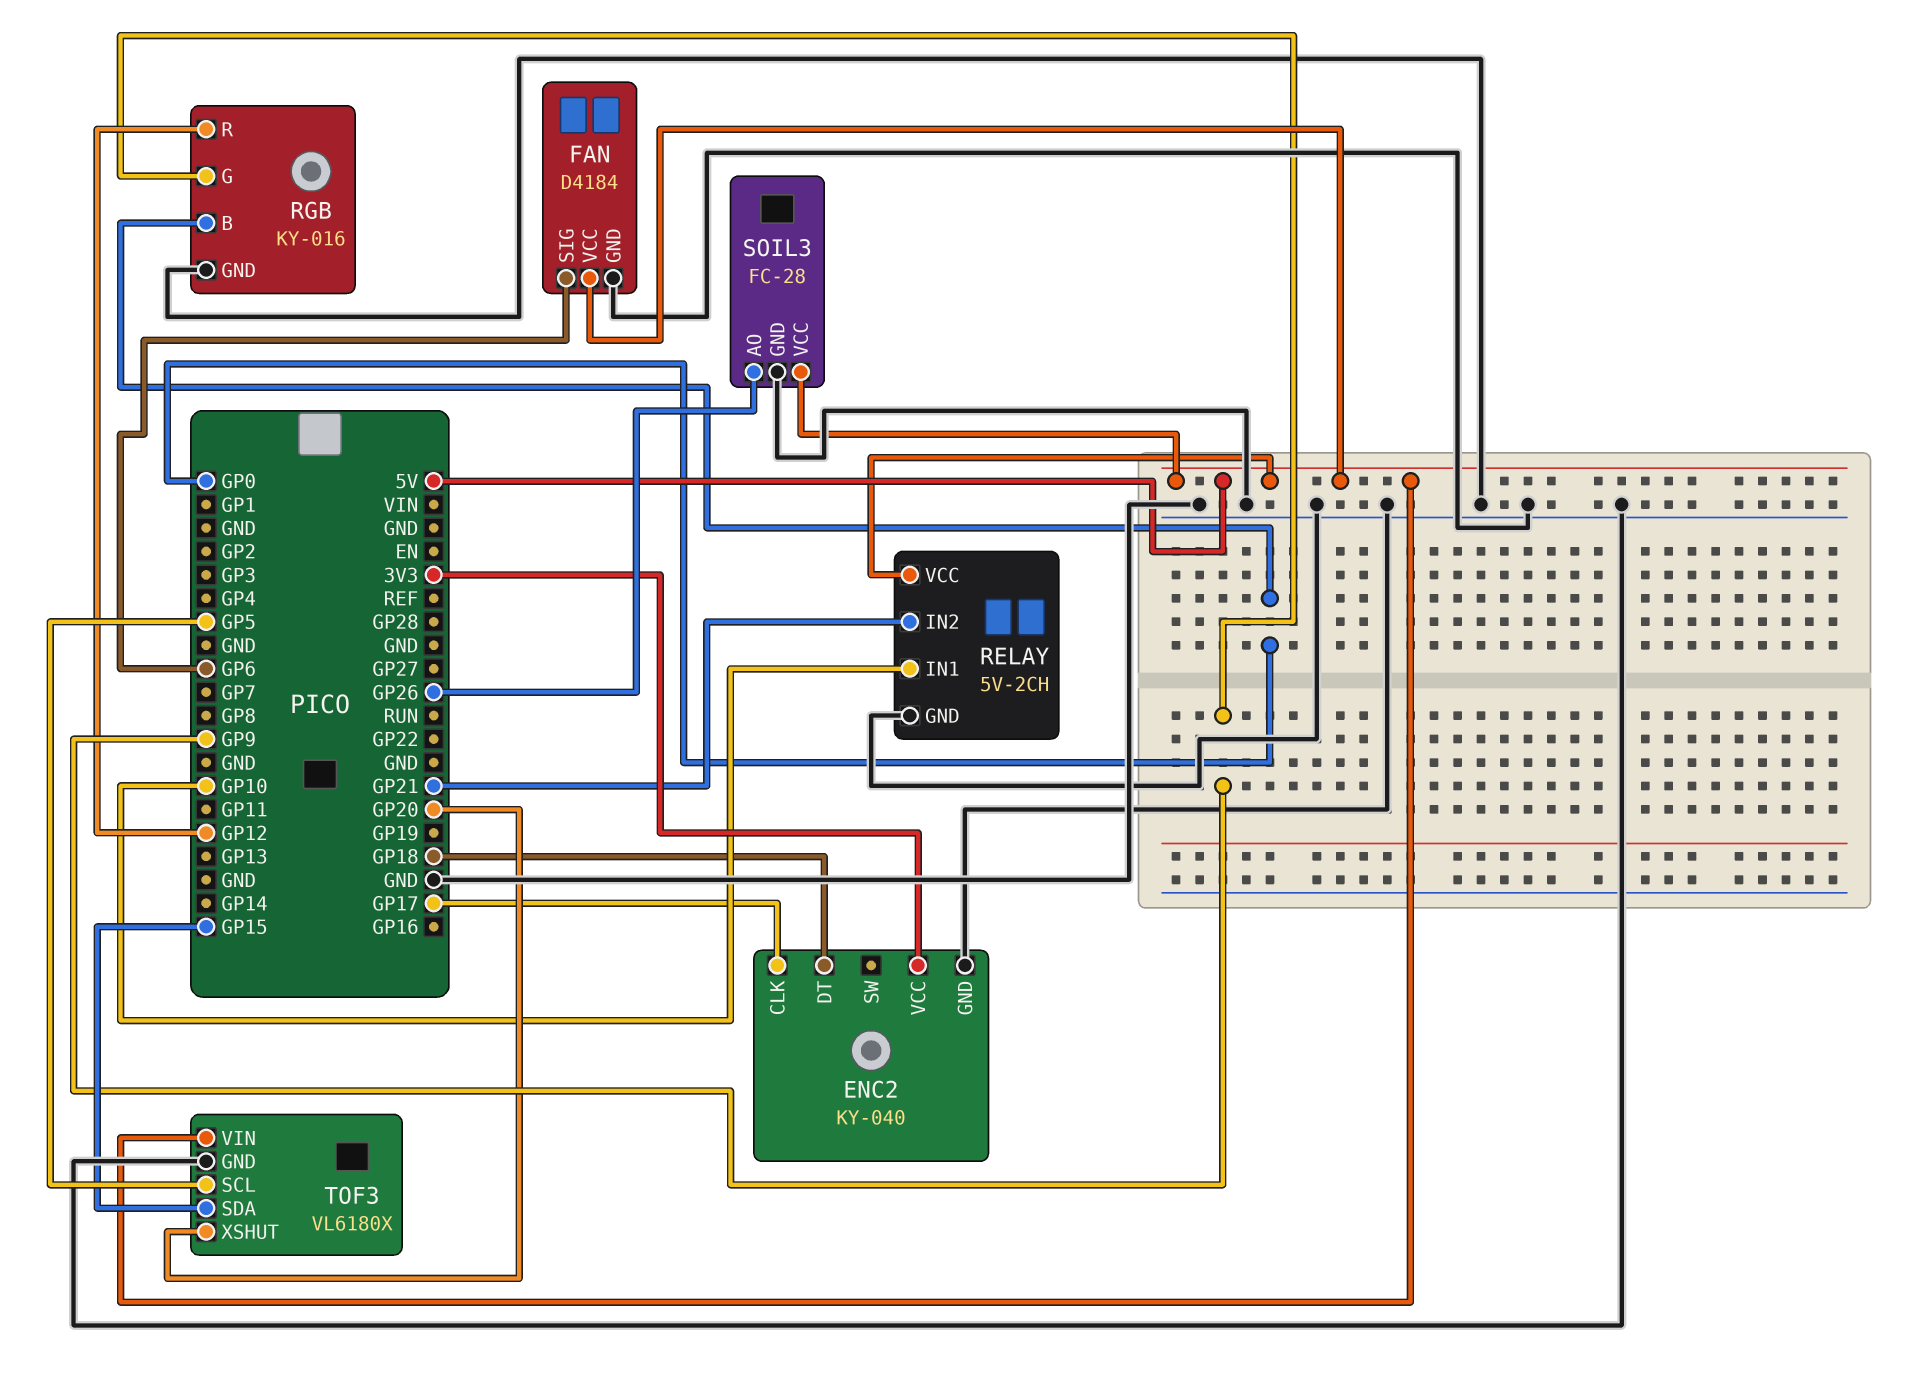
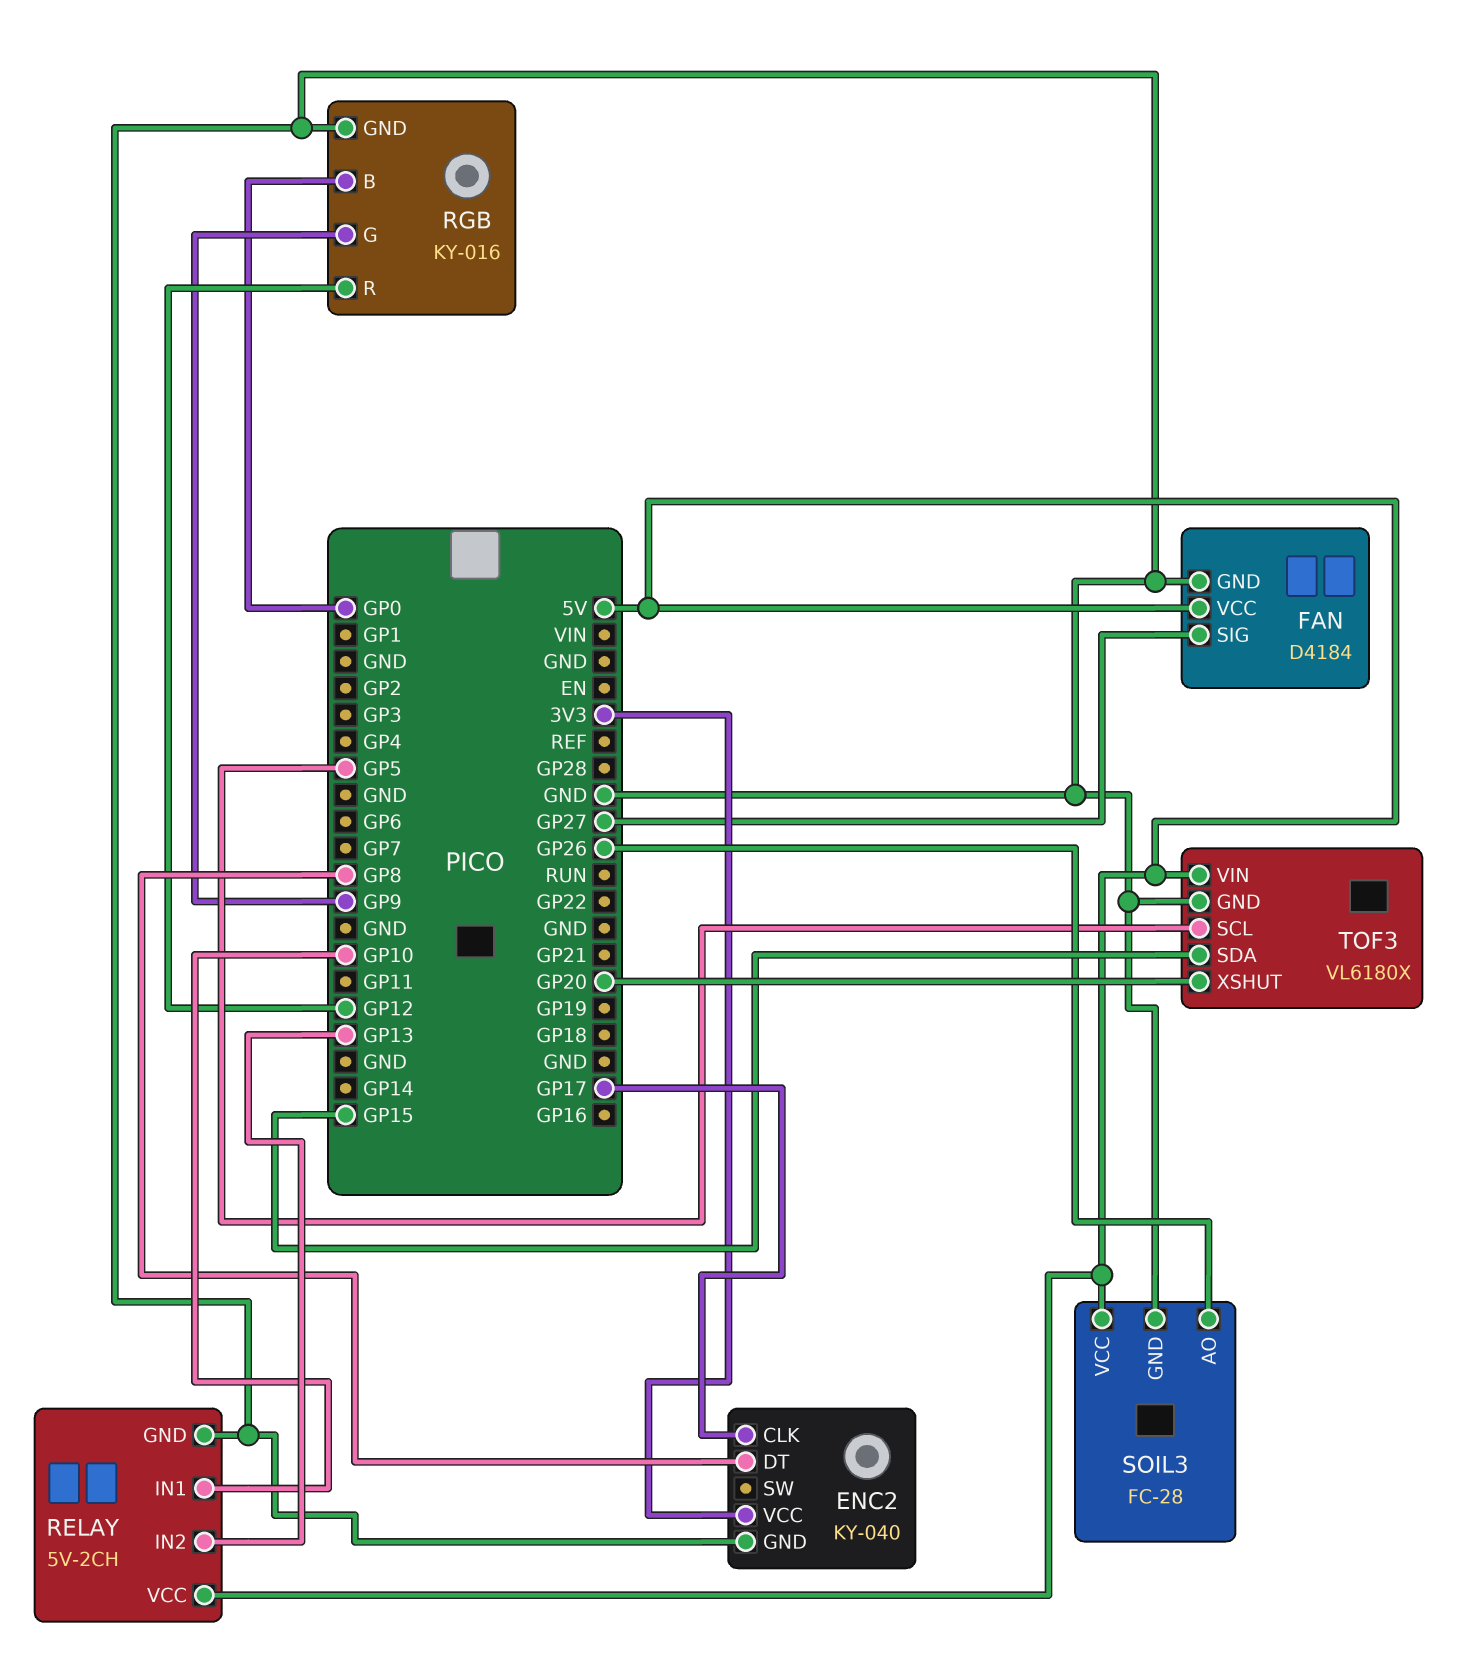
ENC2 pin DT: GP18 -> GP8
FAN pin SIG: GP6 -> GP27
RELAY pin IN2: GP21 -> GP13

